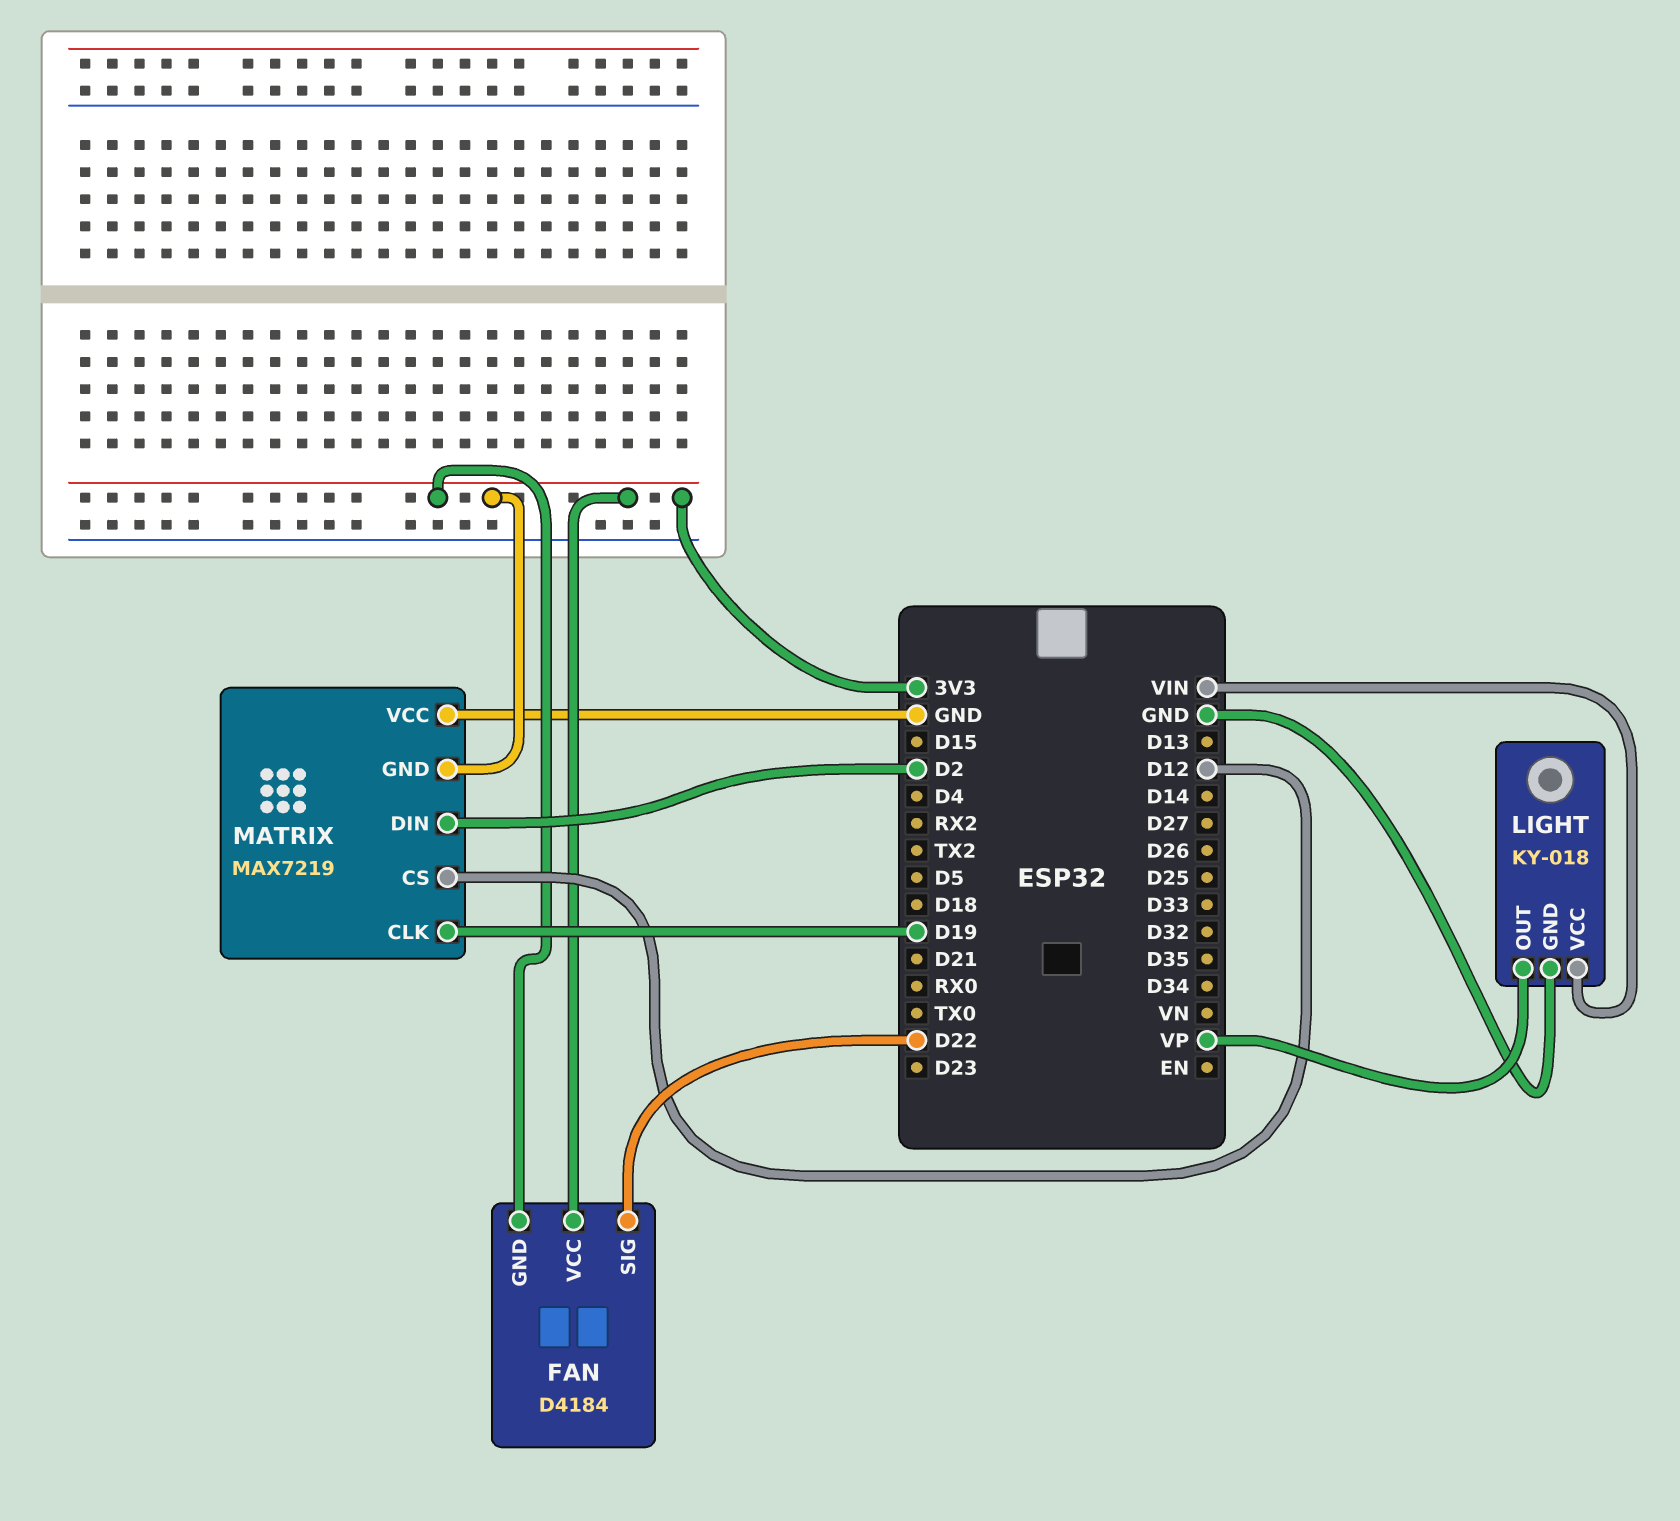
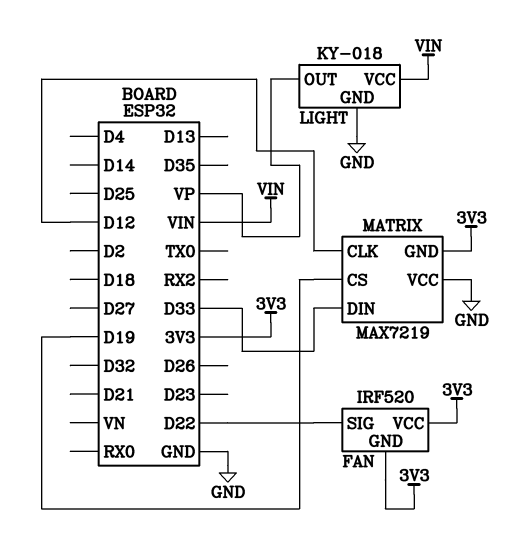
FAN: D4184 -> IRF520
MATRIX pin CLK: D19 -> D12
MATRIX pin CS: D12 -> D19
MATRIX pin DIN: D2 -> D33

